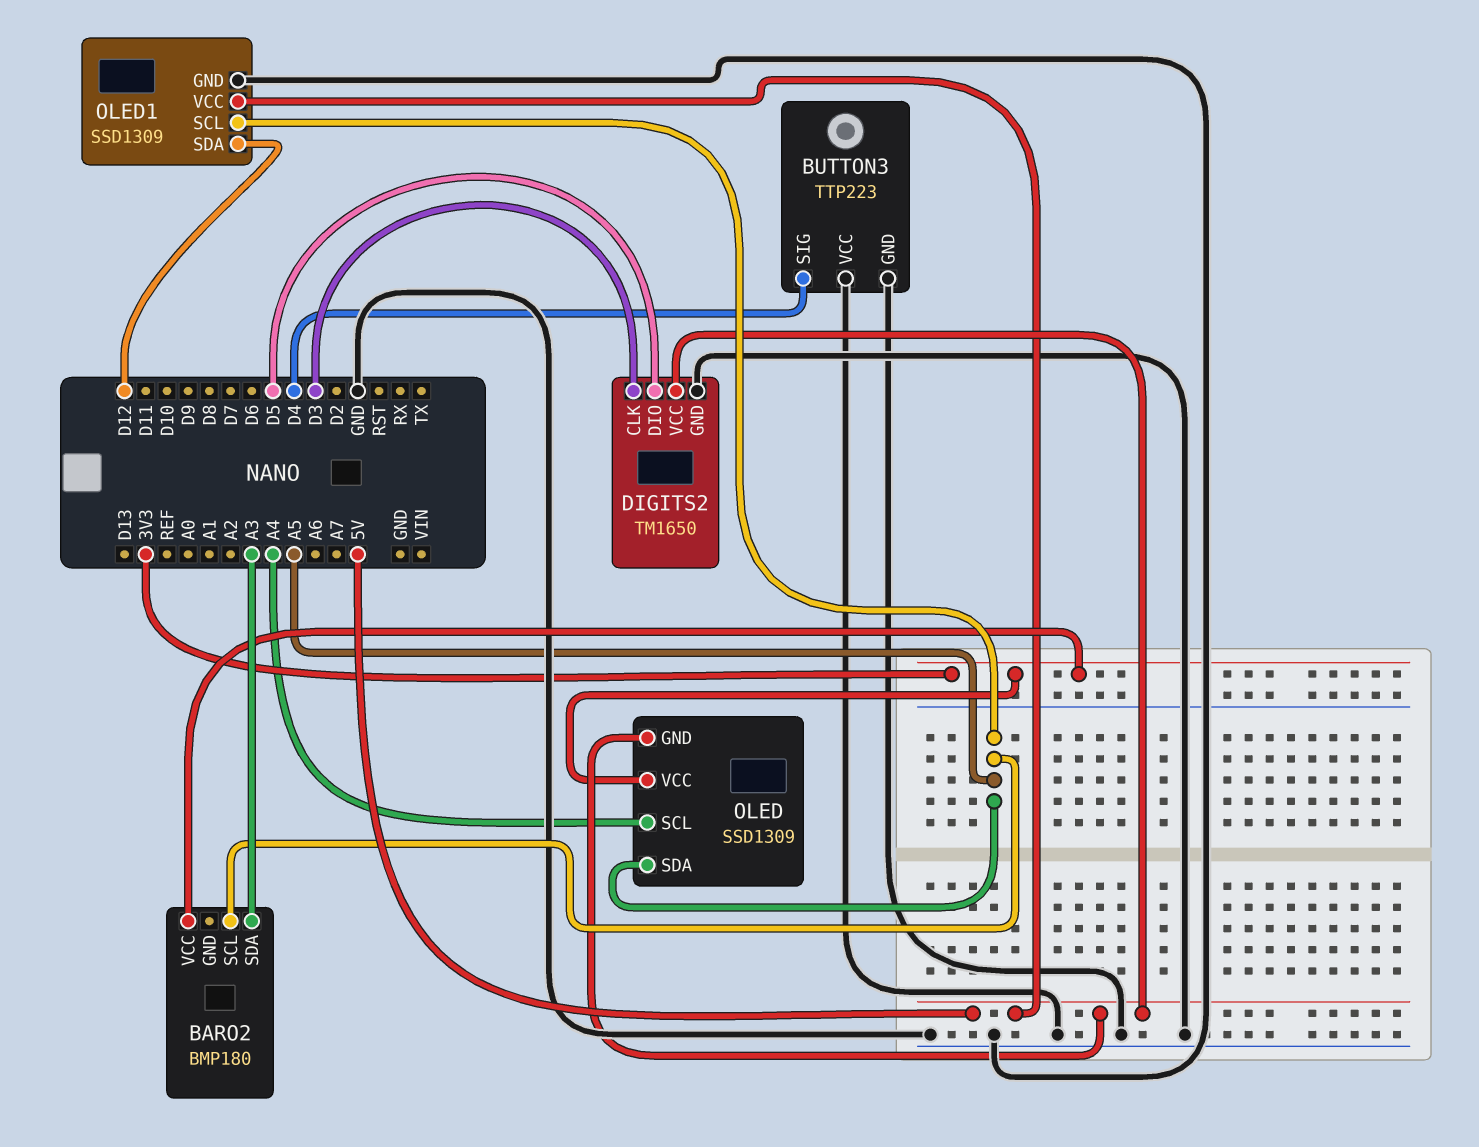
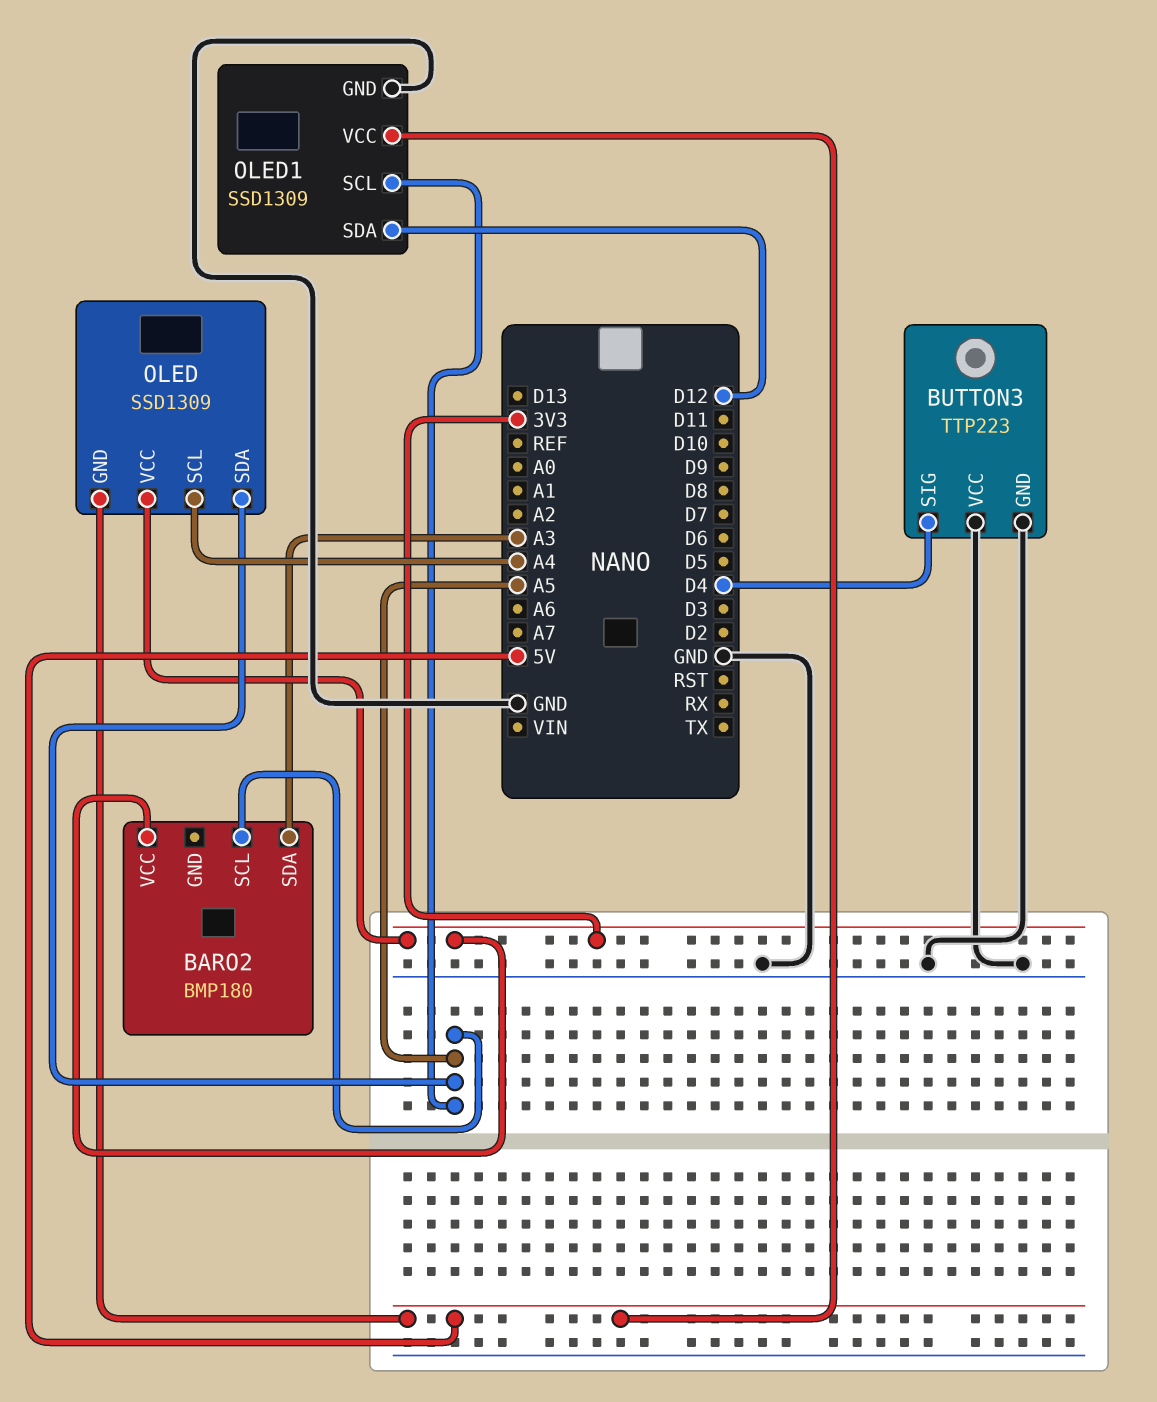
DIGITS2: TM1650 -> none
DIGITS2 pin CLK: D3 -> none
DIGITS2 pin DIO: D5 -> none
DIGITS2 pin GND: GND -> none
DIGITS2 pin VCC: 5V -> none

